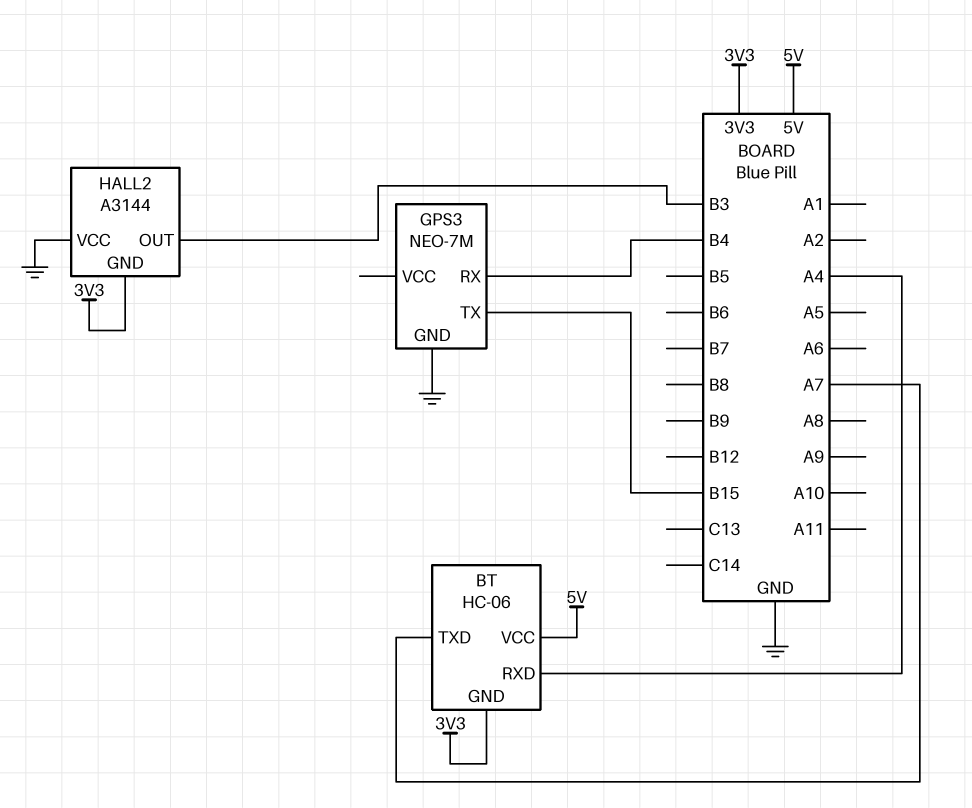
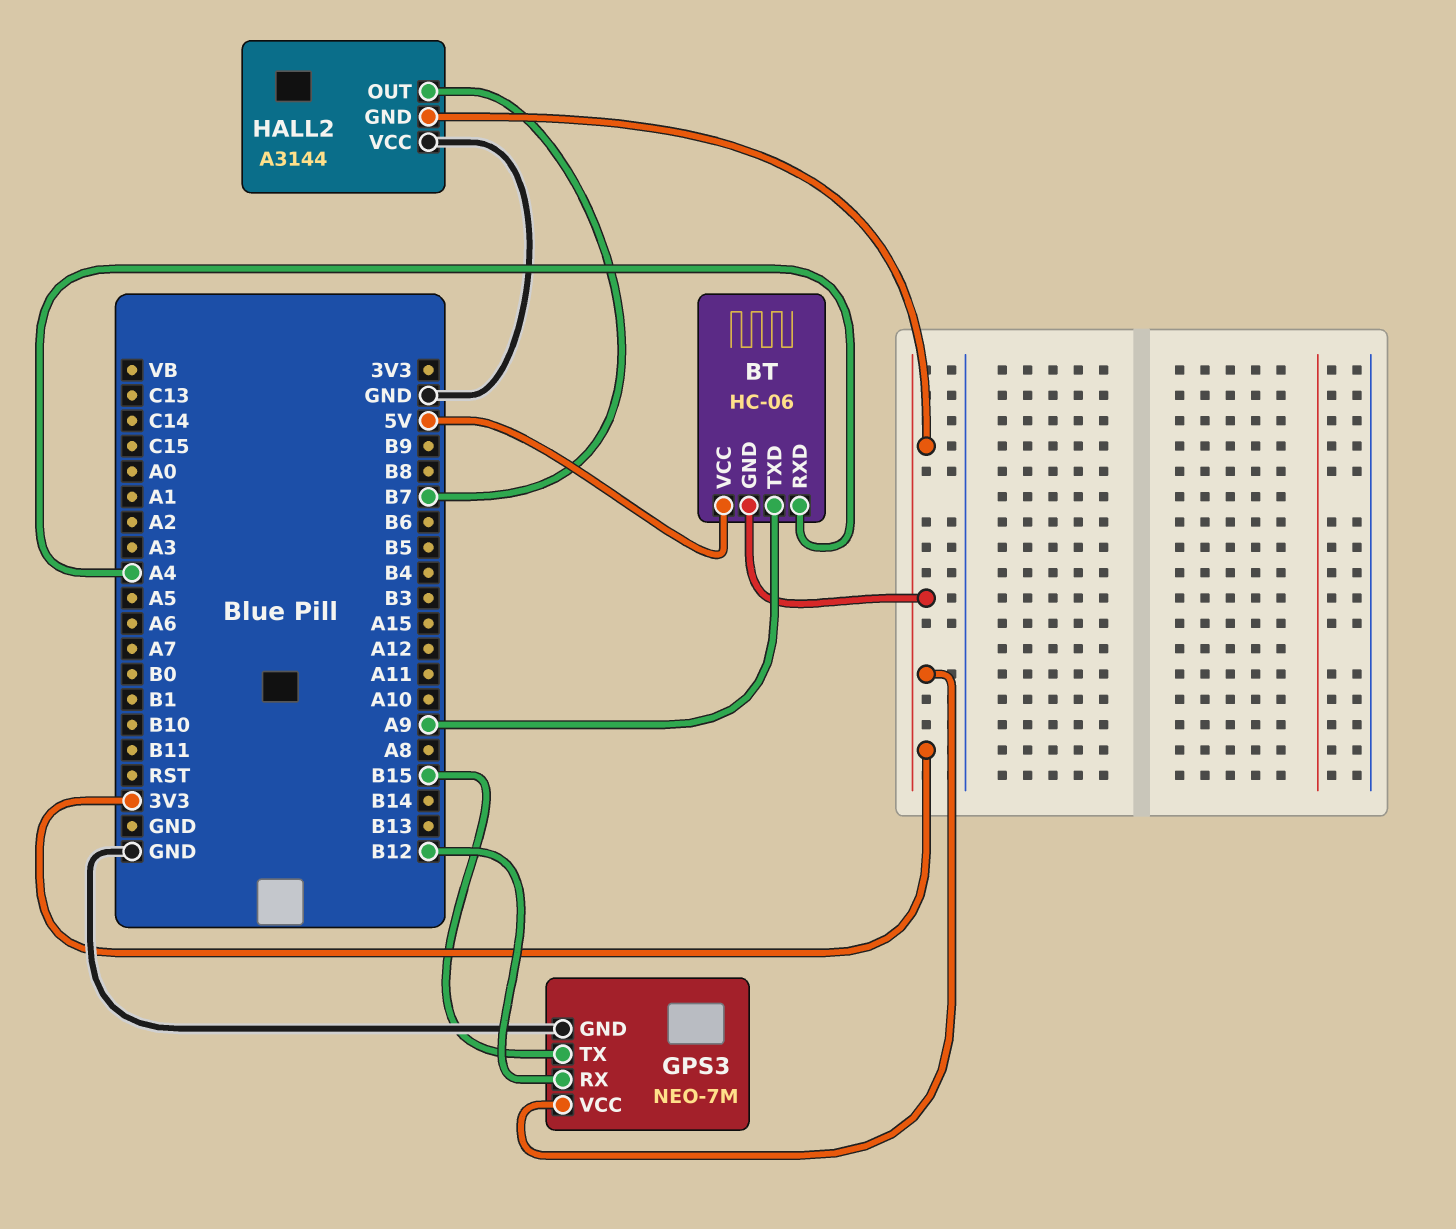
BT pin TXD: A7 -> A9
GPS3 pin RX: B4 -> B12
GPS3 pin VCC: none -> 3V3
HALL2 pin OUT: B3 -> B7

